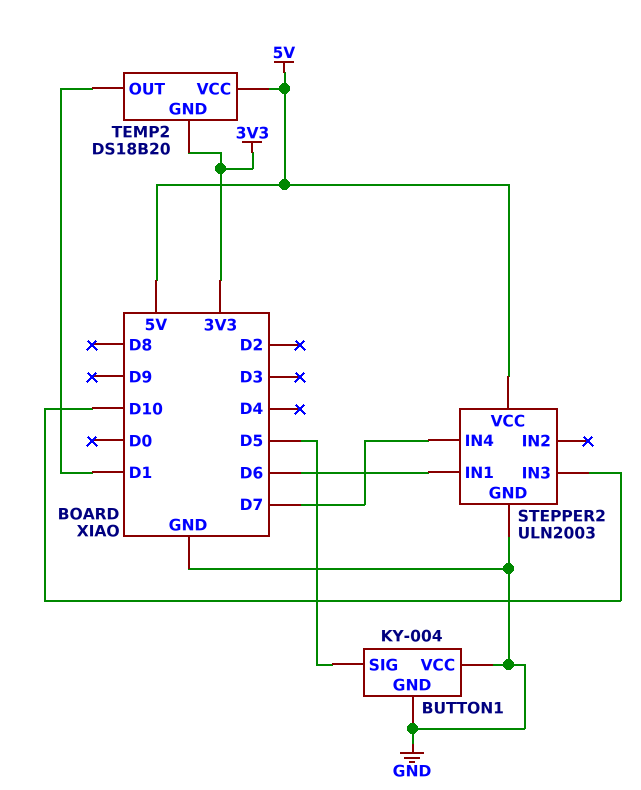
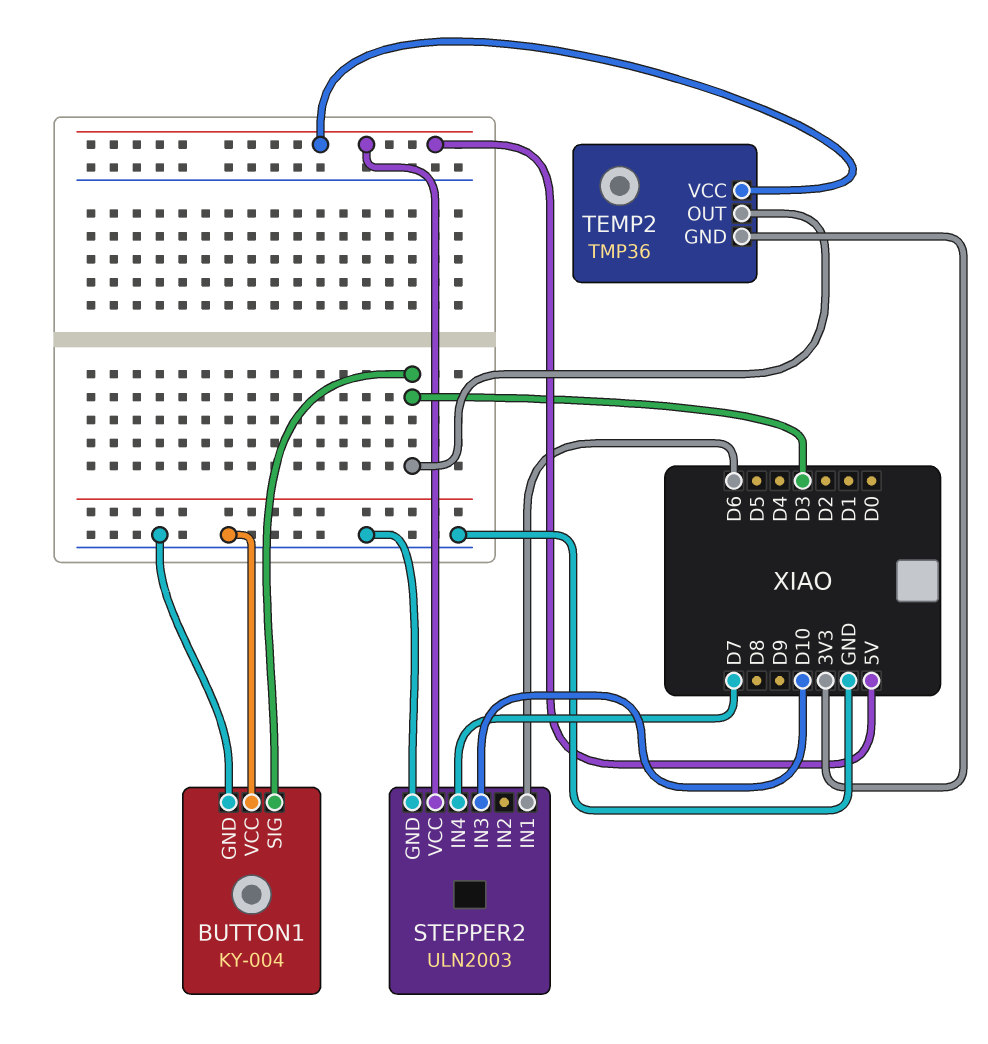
BUTTON1 pin SIG: D5 -> D3
TEMP2: DS18B20 -> TMP36
TEMP2 pin OUT: D1 -> D3

